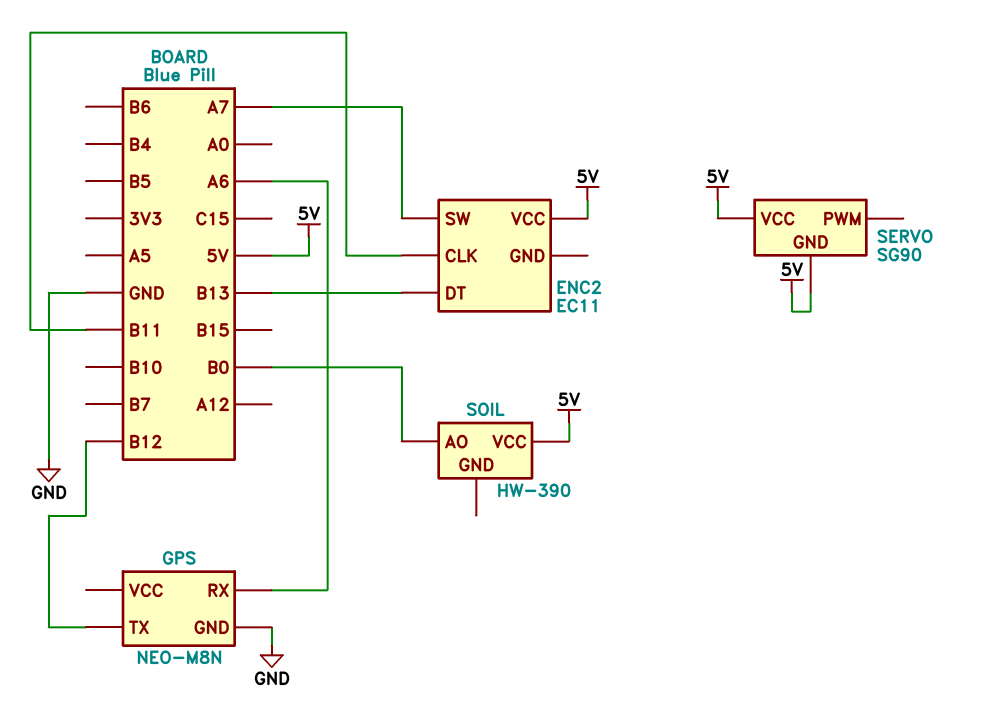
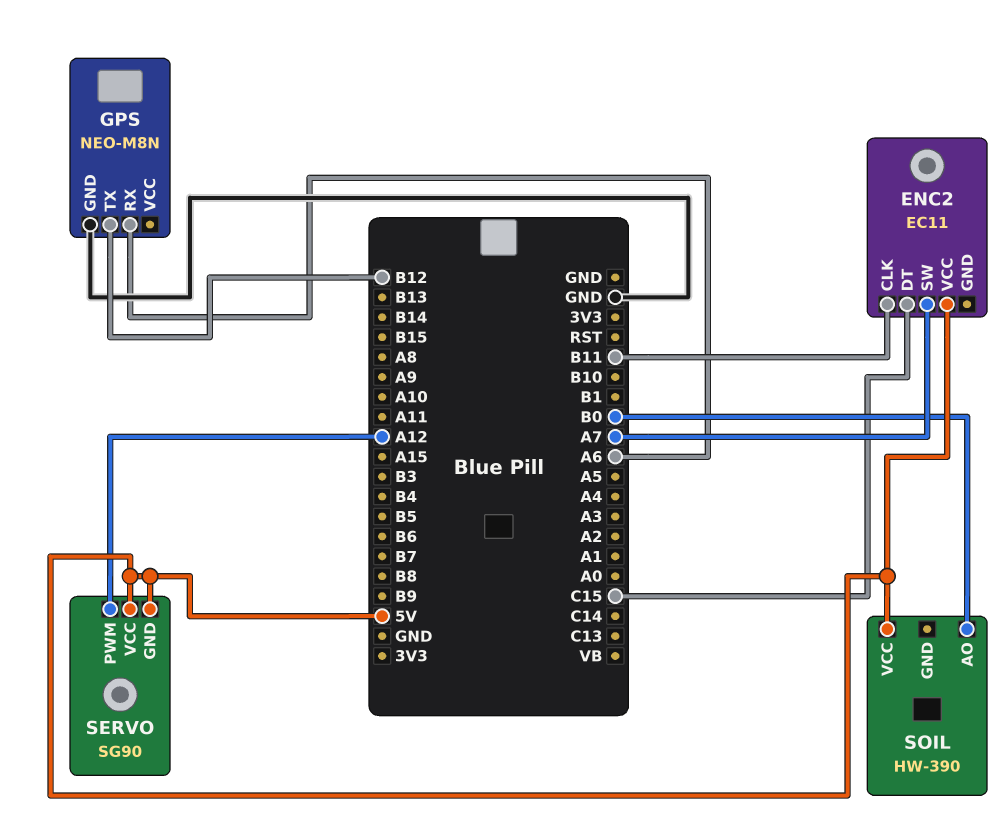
ENC2 pin DT: B13 -> C15
SERVO pin PWM: none -> A12

